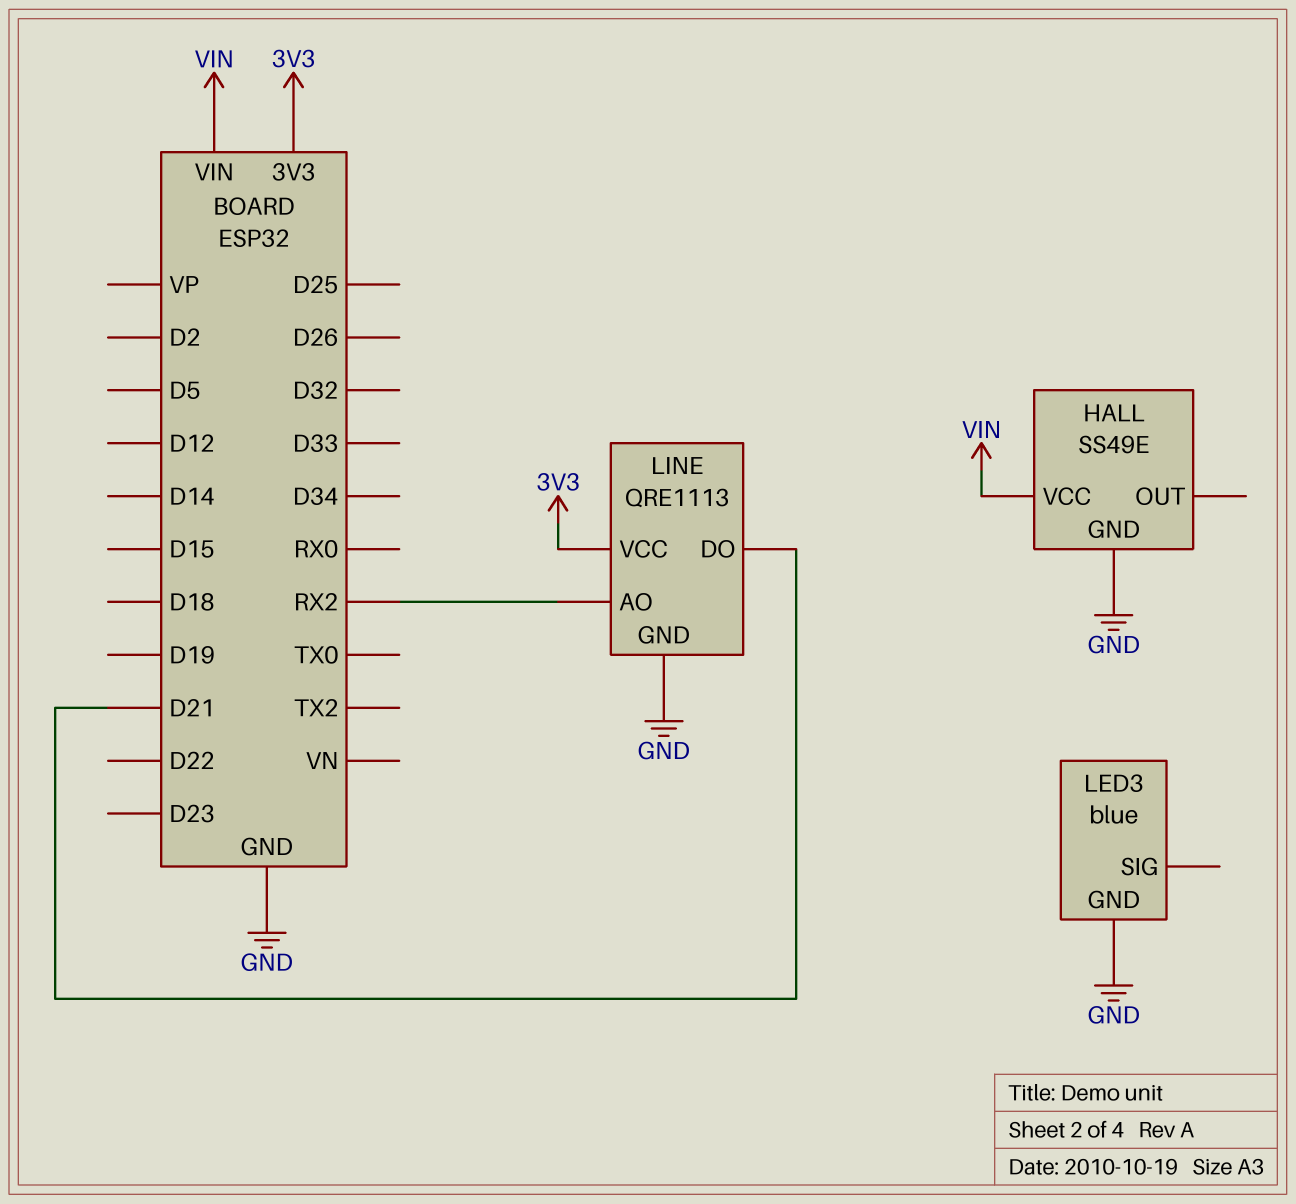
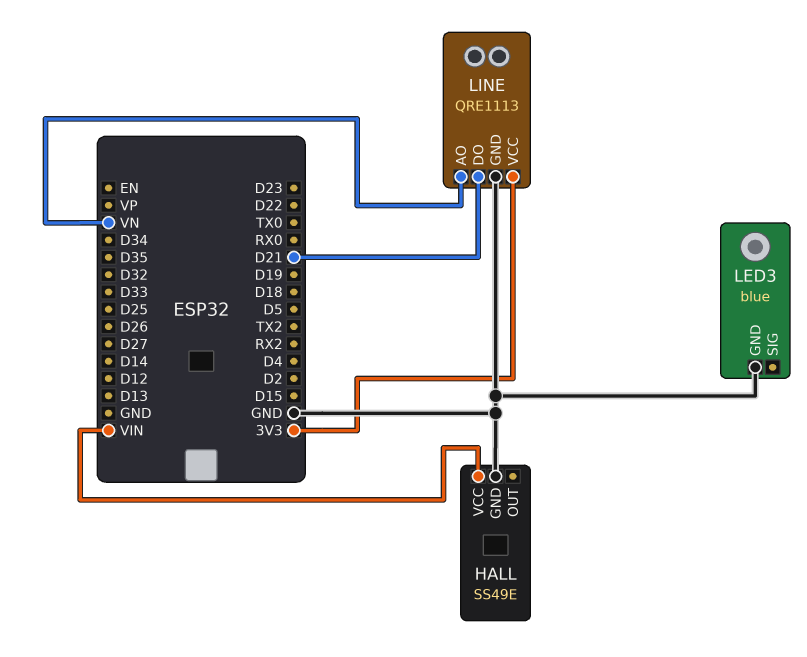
LINE pin AO: RX2 -> VN

